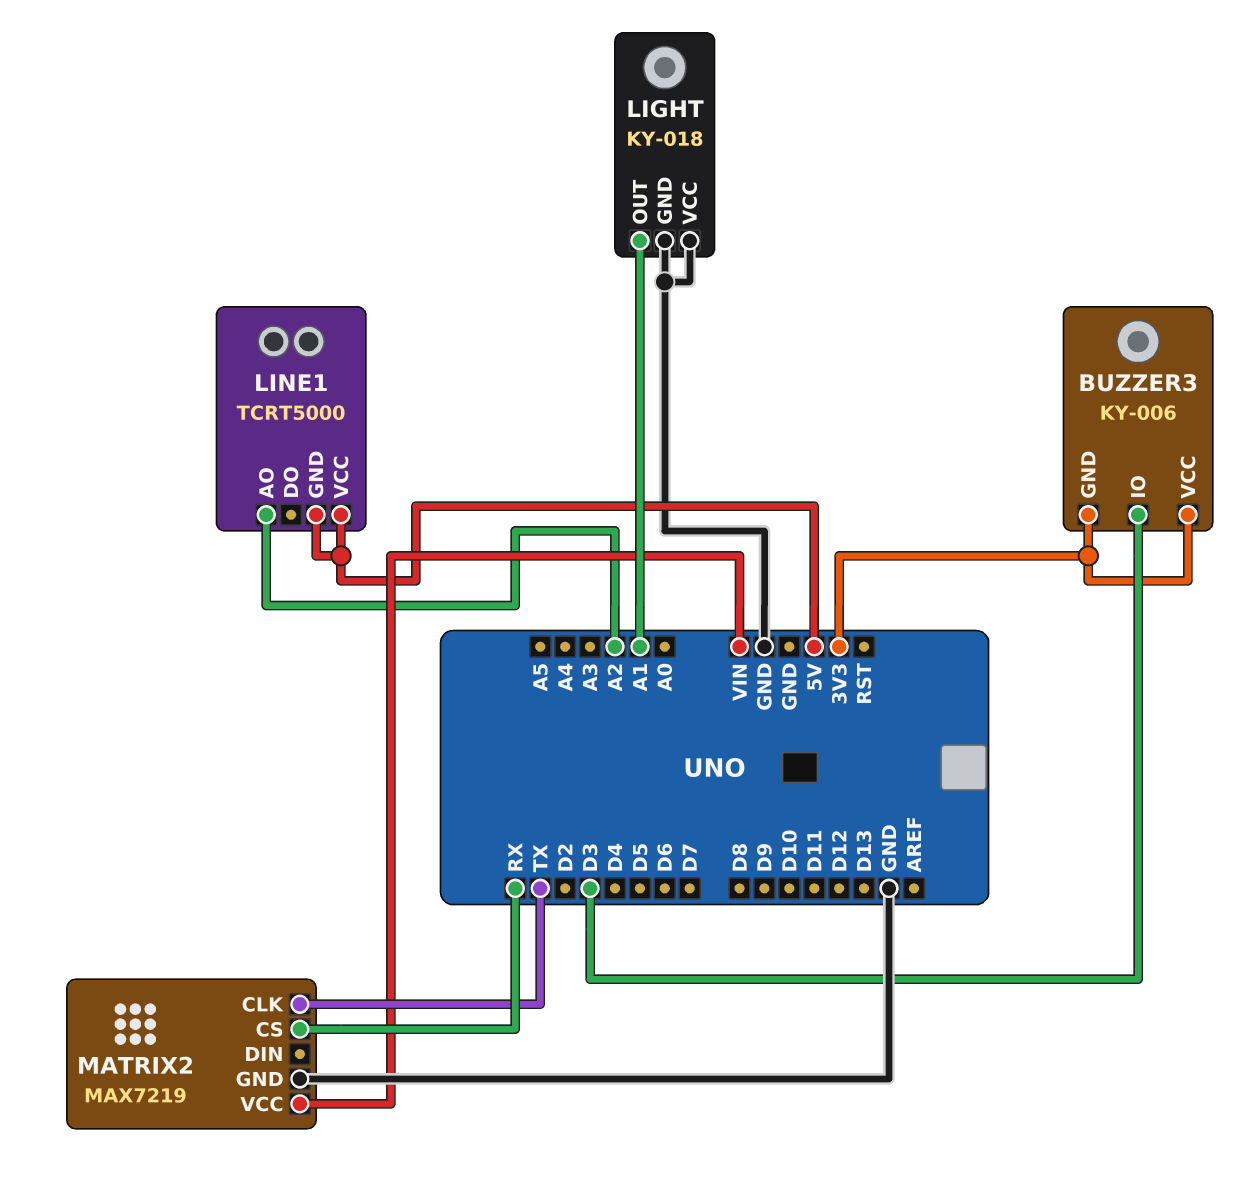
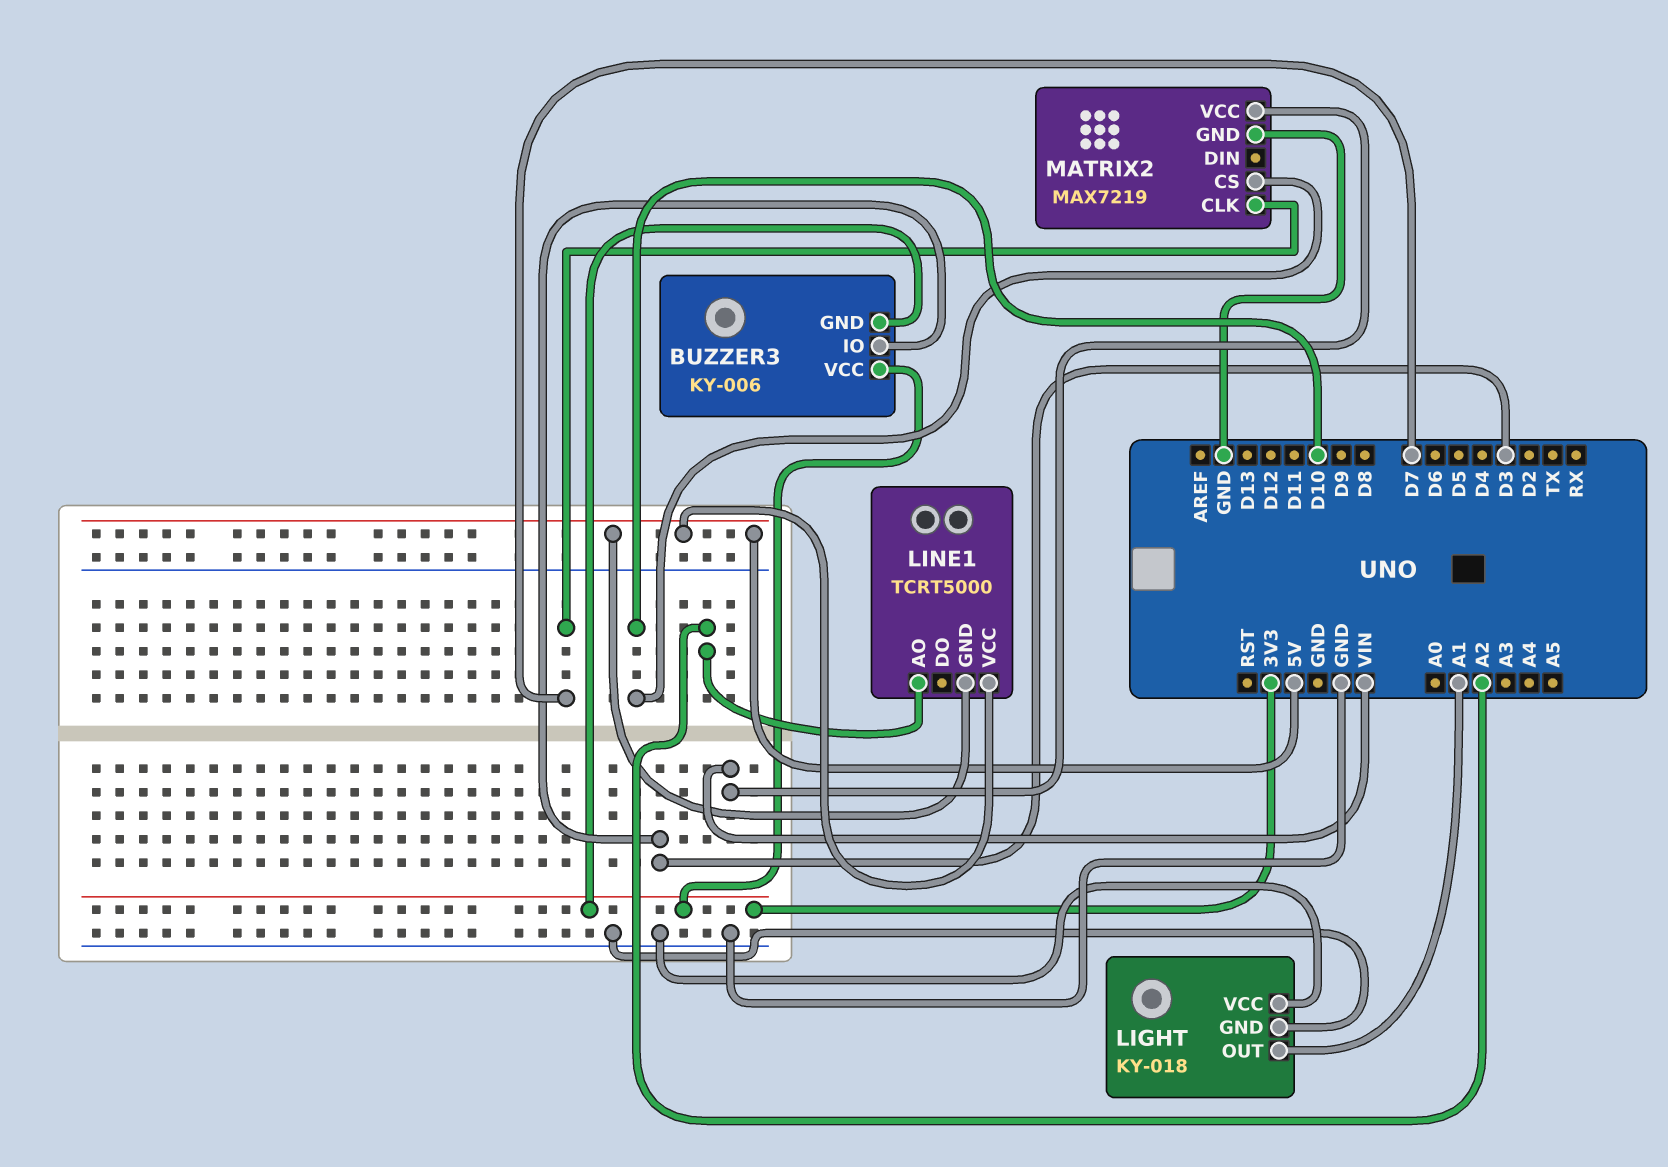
MATRIX2 pin CLK: TX -> D7
MATRIX2 pin CS: RX -> D10

